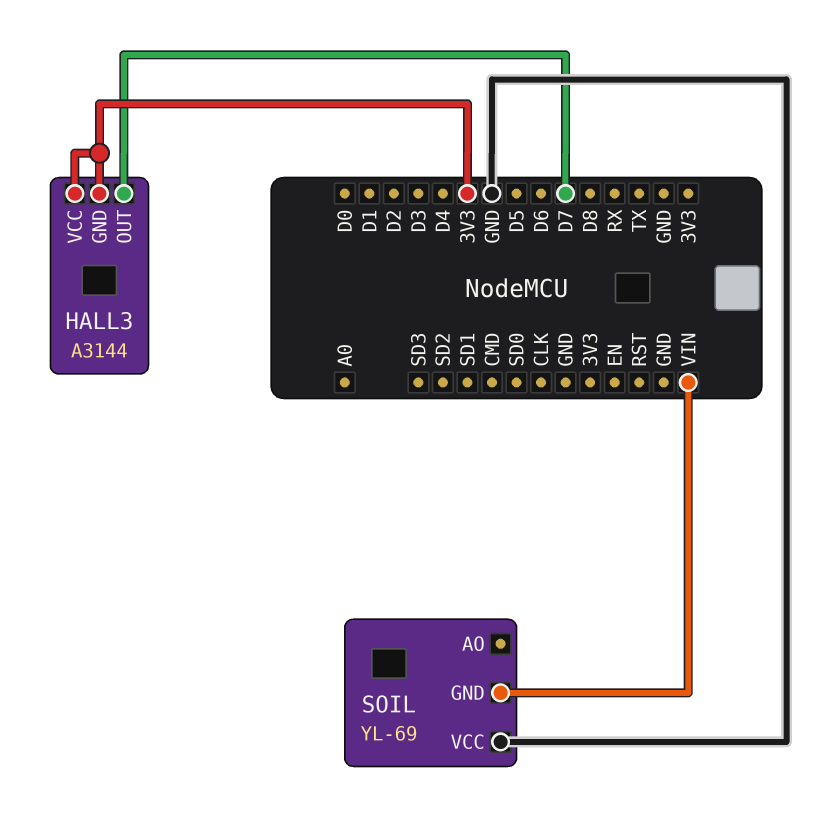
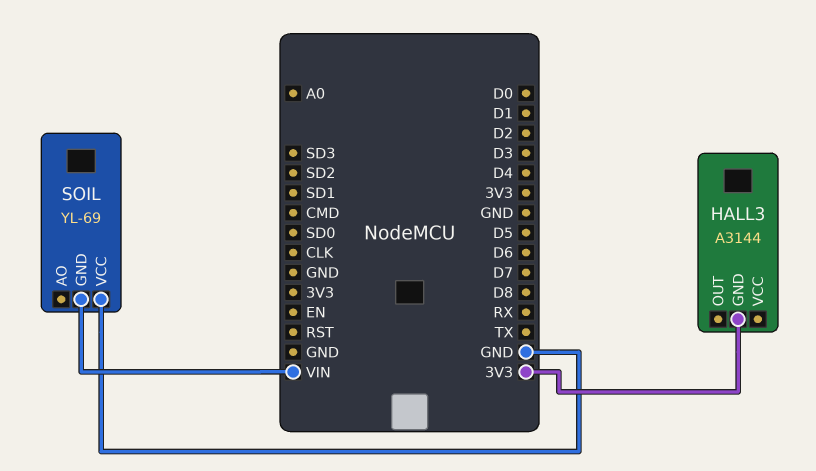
HALL3 pin OUT: D7 -> none
HALL3 pin VCC: 3V3 -> none

